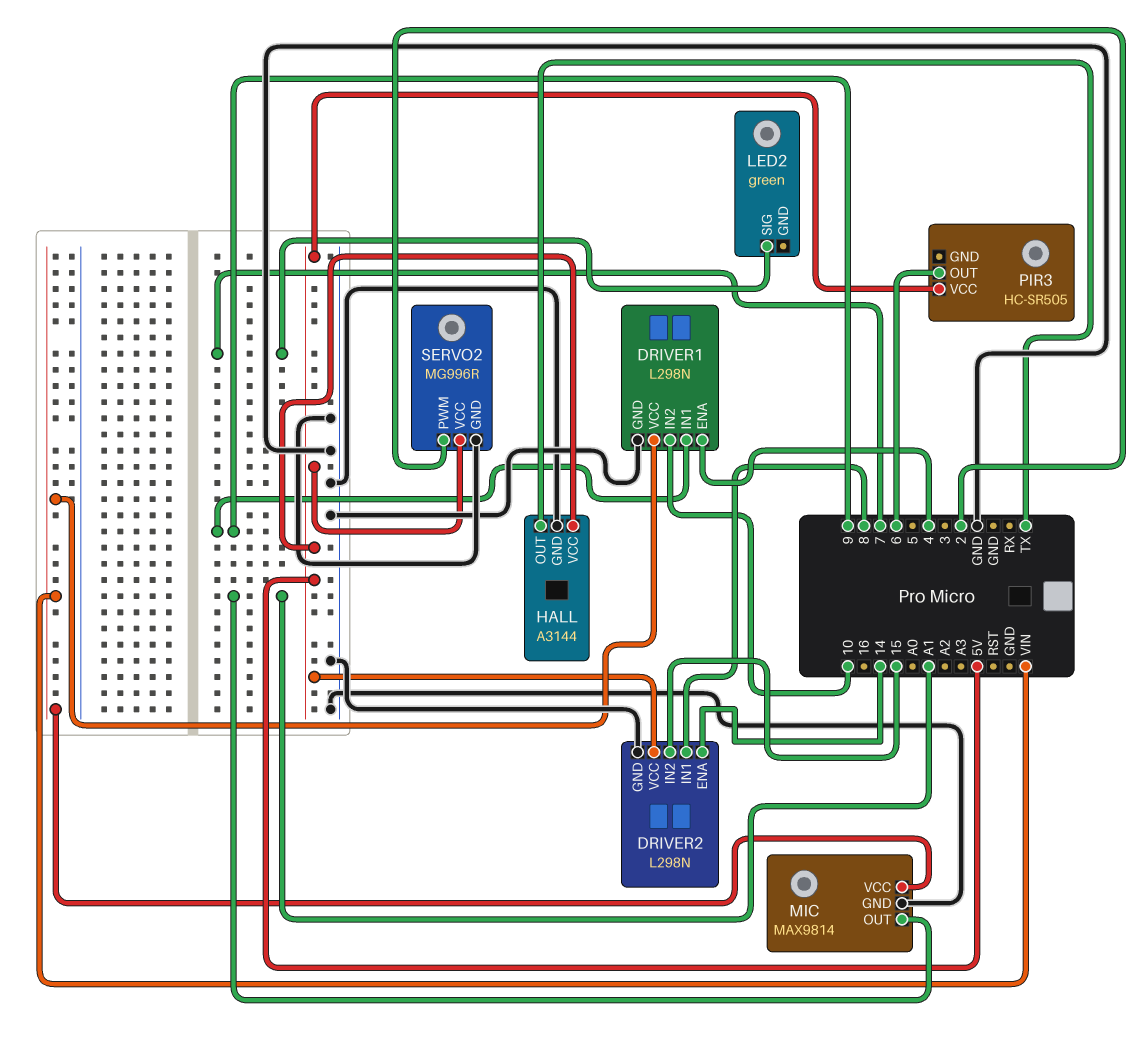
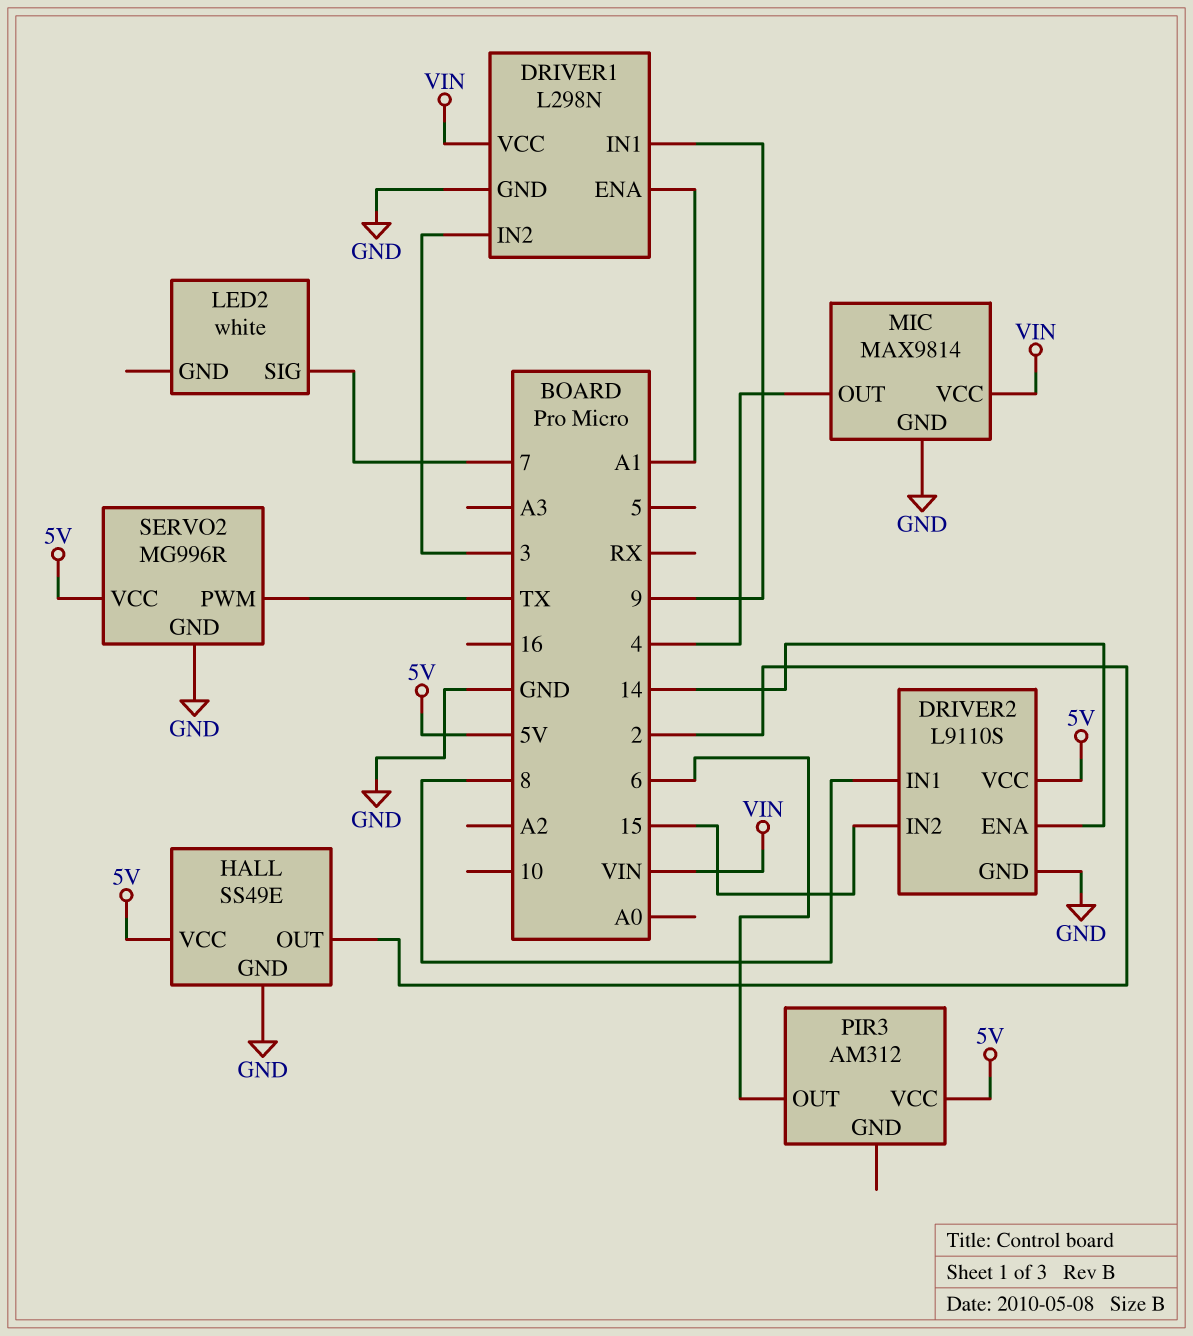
DRIVER1 pin ENA: 4 -> A1
DRIVER1 pin IN2: 10 -> 3
DRIVER2: L298N -> L9110S
HALL: A3144 -> SS49E
HALL pin OUT: TX -> 2
LED2: green -> white
MIC pin OUT: A1 -> 4
PIR3: HC-SR505 -> AM312
SERVO2 pin PWM: 2 -> TX

